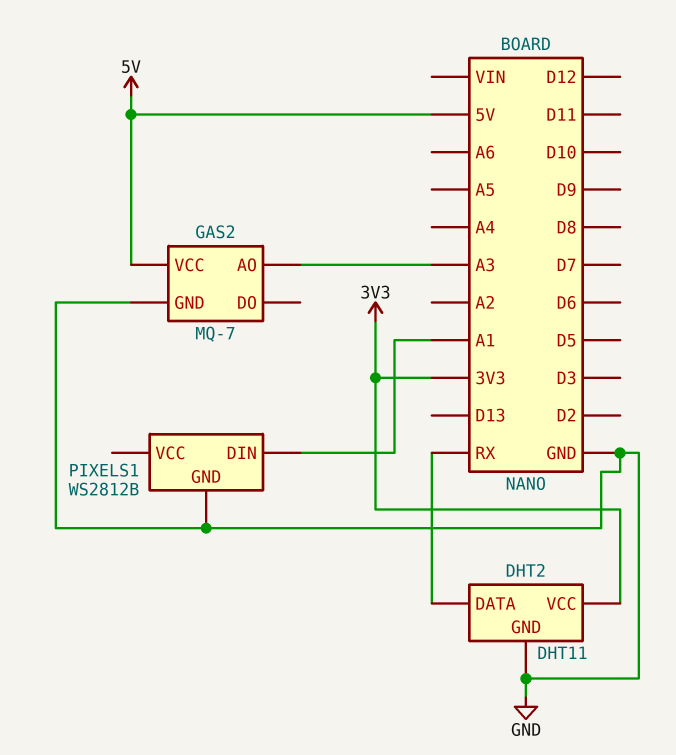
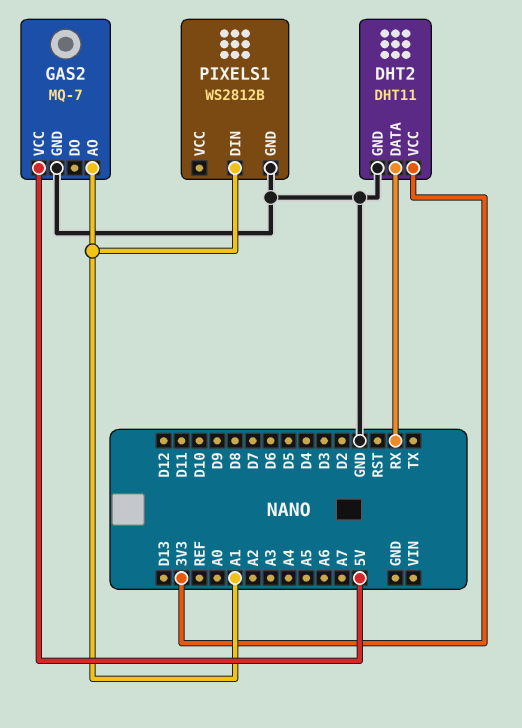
GAS2 pin AO: A3 -> A1

